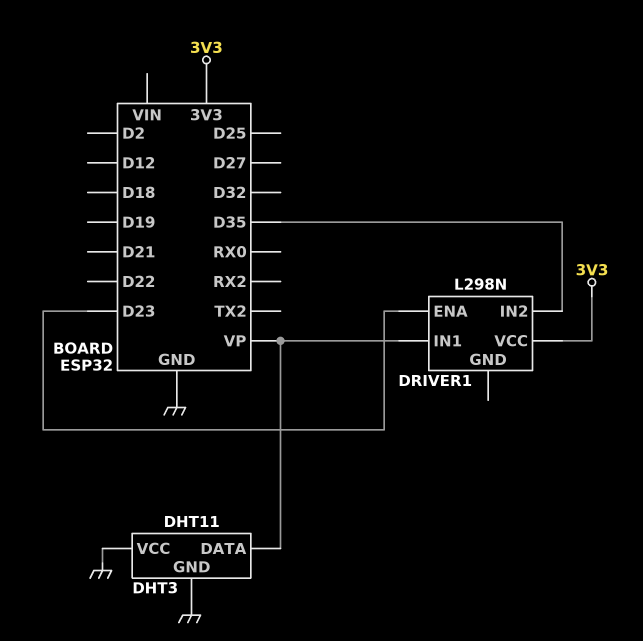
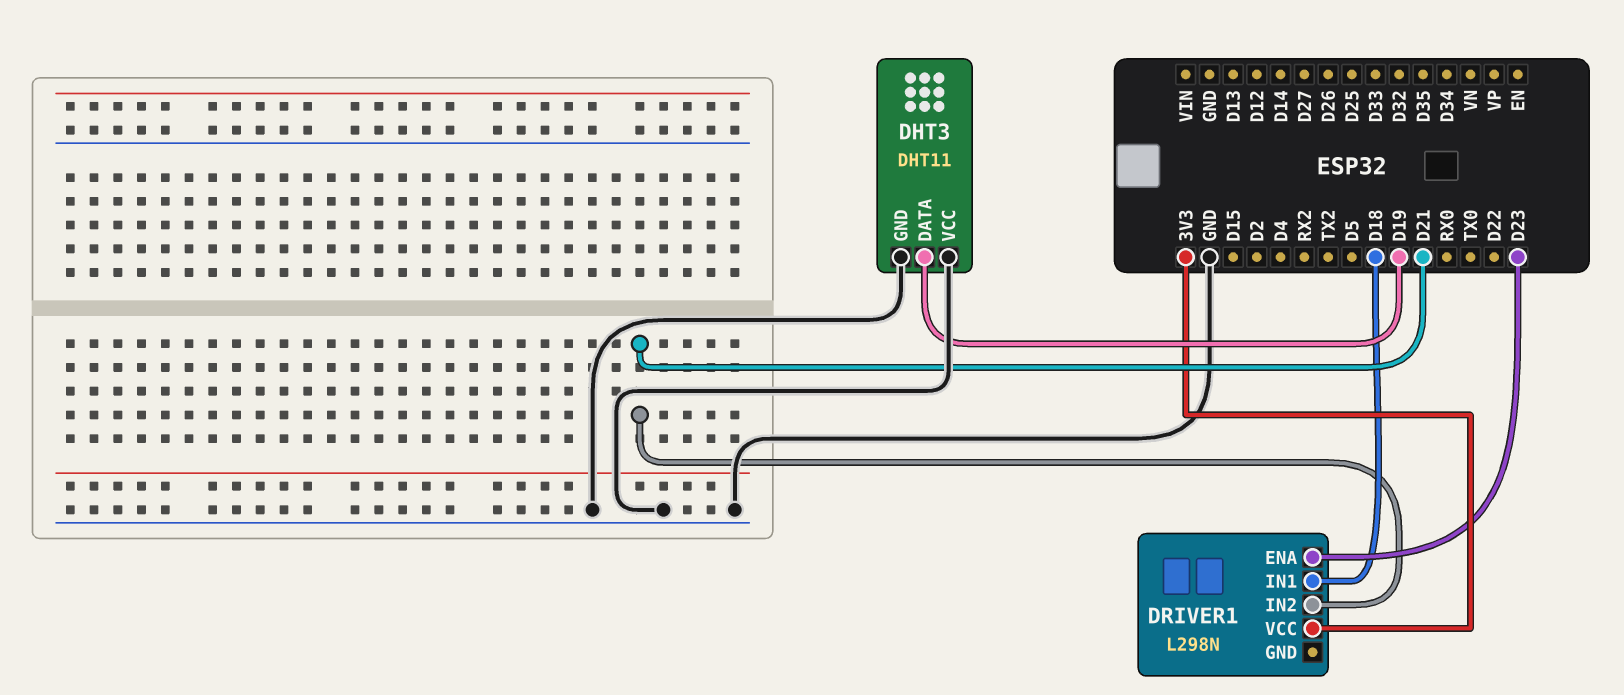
DHT3 pin DATA: VP -> D19
DRIVER1 pin IN1: VP -> D18
DRIVER1 pin IN2: D35 -> D21

